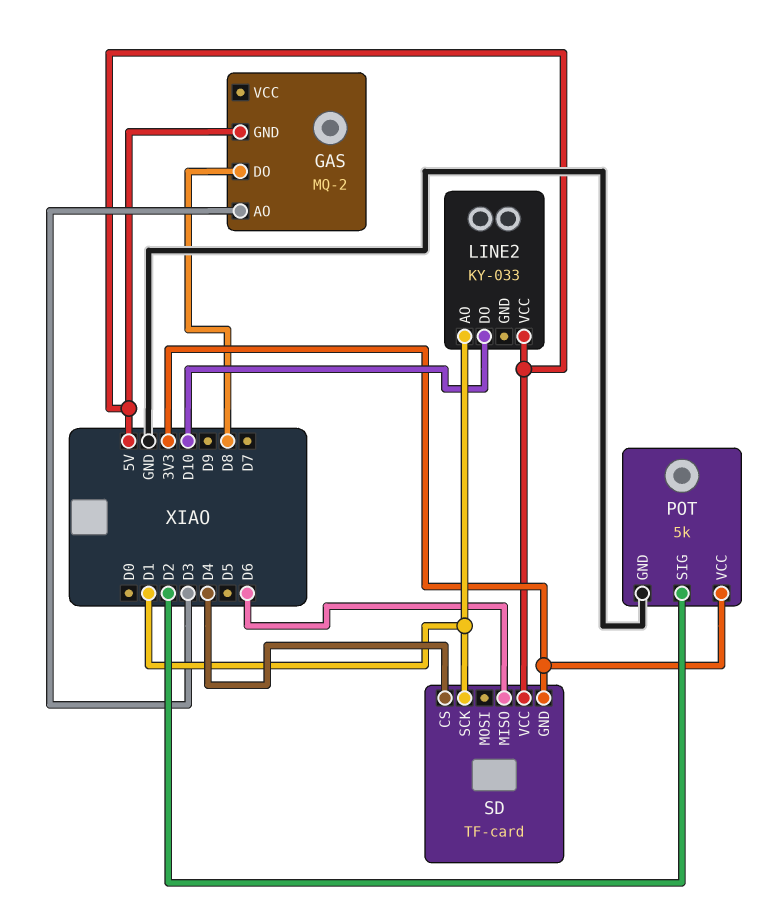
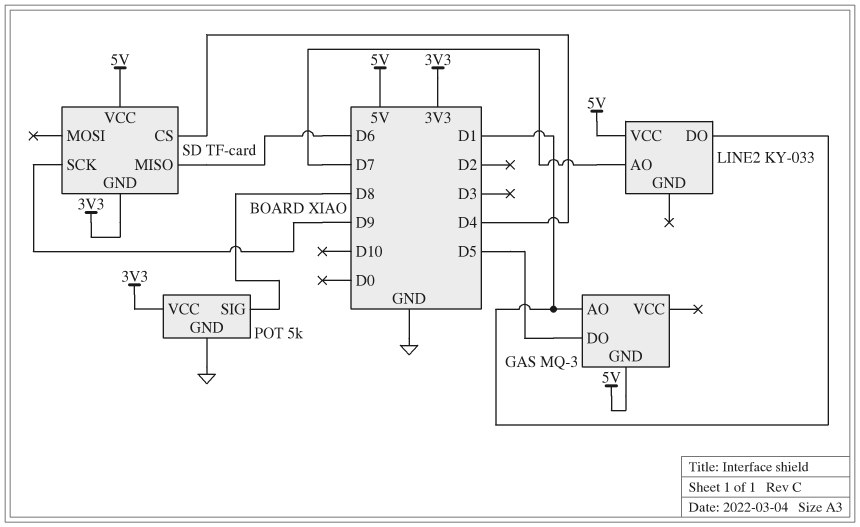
GAS: MQ-2 -> MQ-3
GAS pin AO: D3 -> D1
GAS pin DO: D8 -> D5
LINE2 pin AO: D1 -> D7
LINE2 pin DO: D10 -> D1
POT pin SIG: D2 -> D8
SD pin SCK: D1 -> D9

